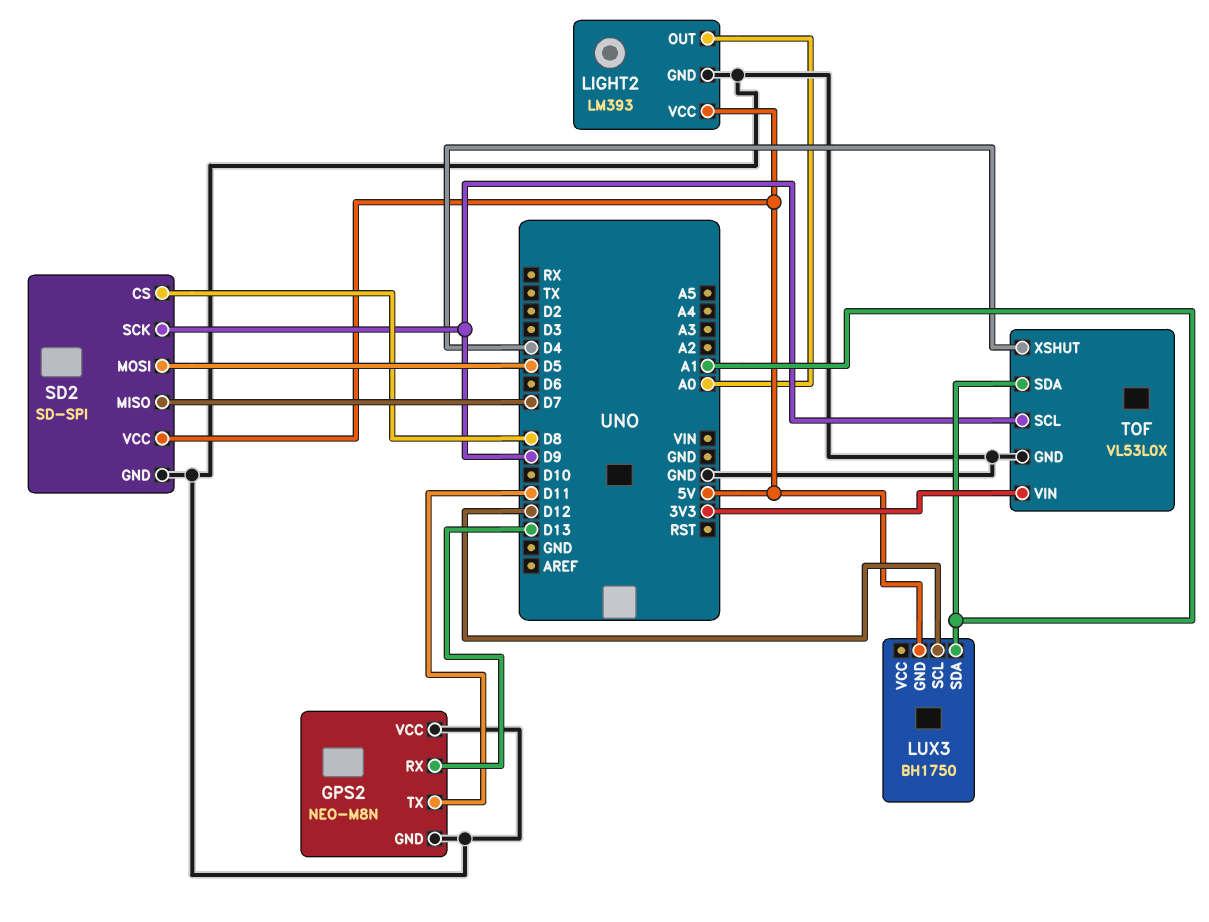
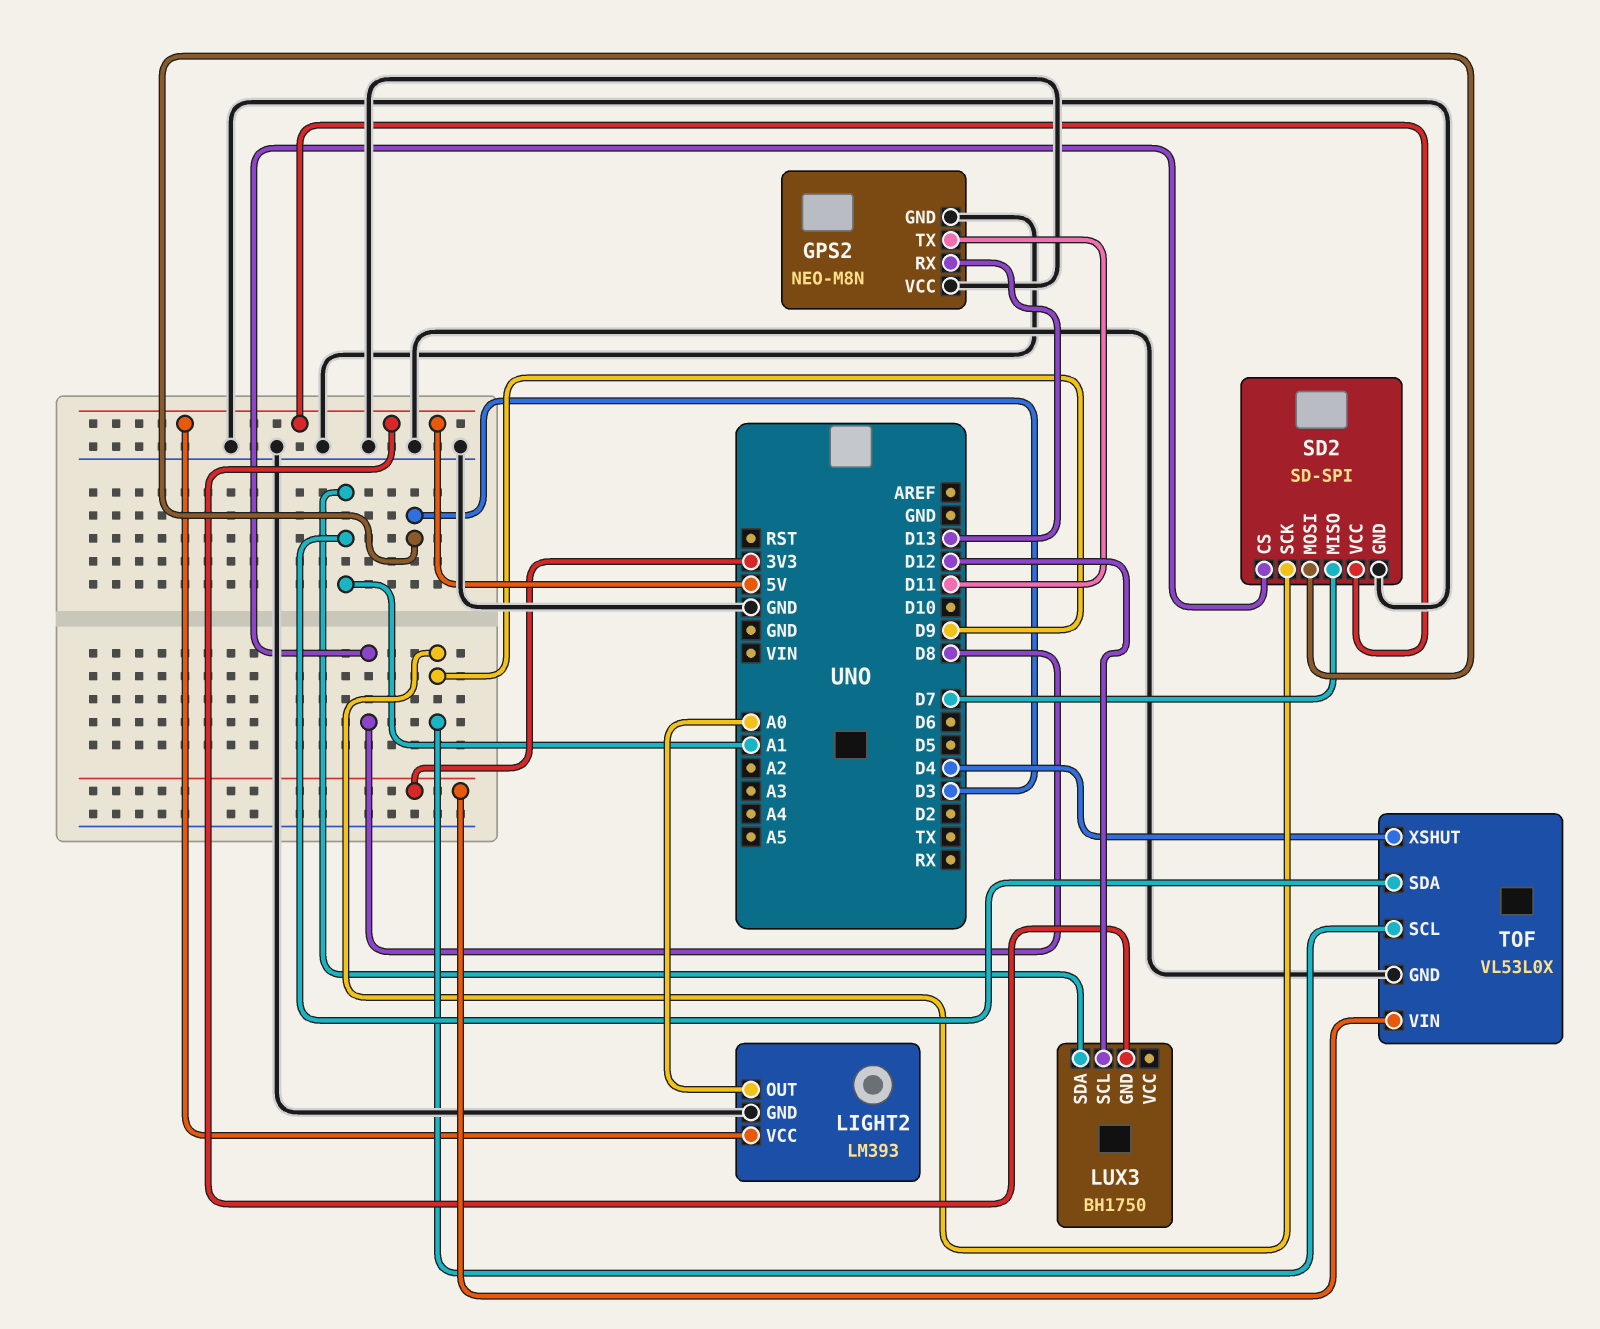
SD2 pin MOSI: D5 -> D3

